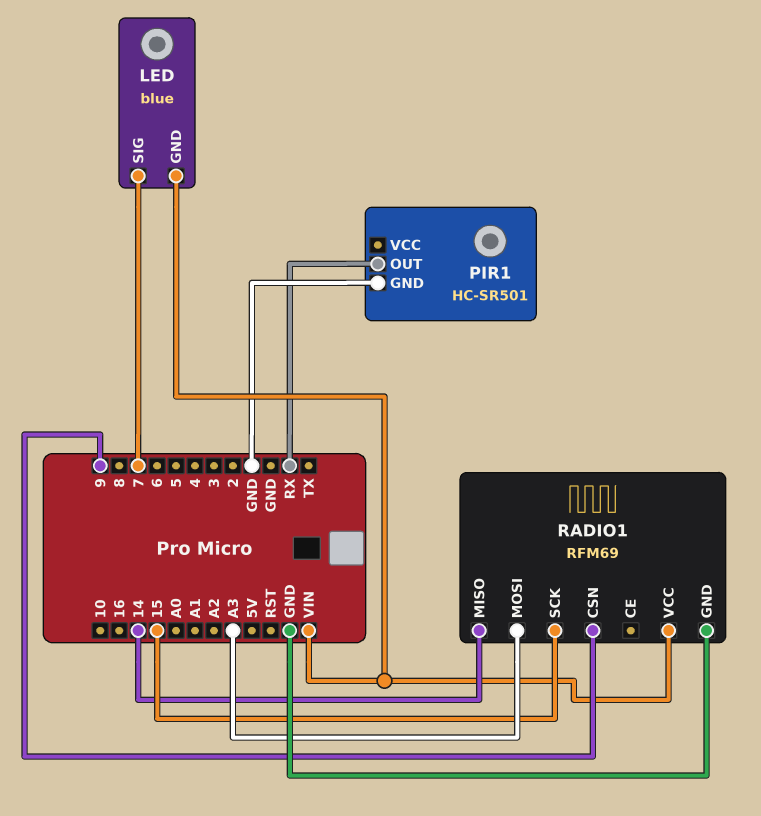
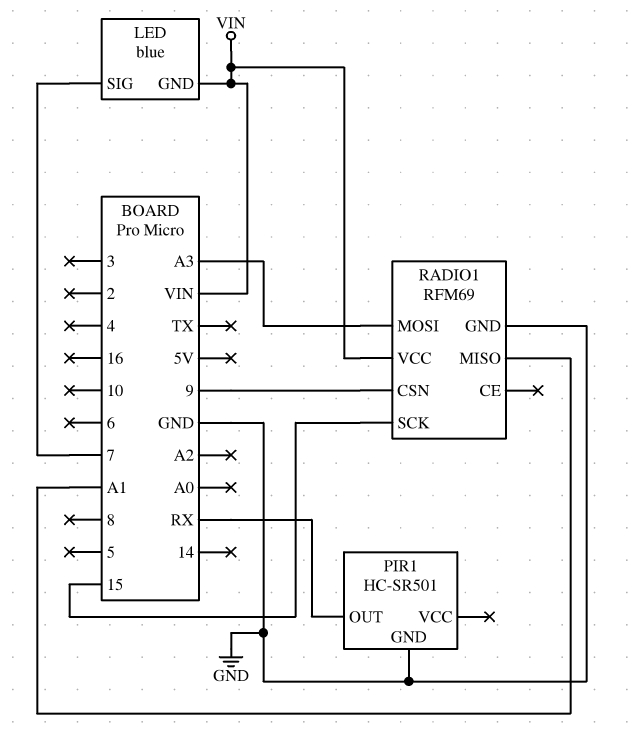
RADIO1 pin MISO: 14 -> A1

